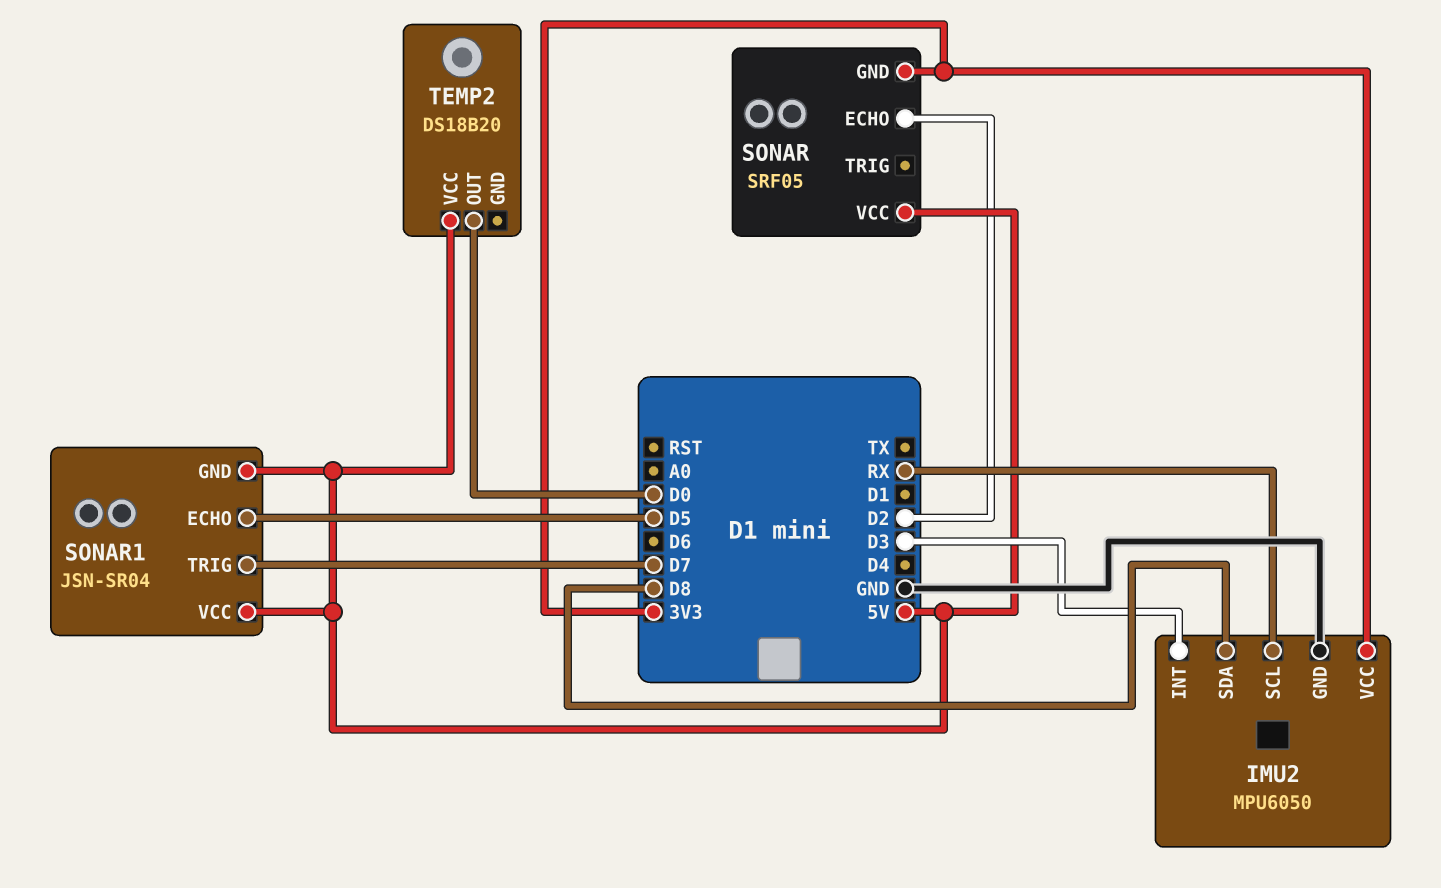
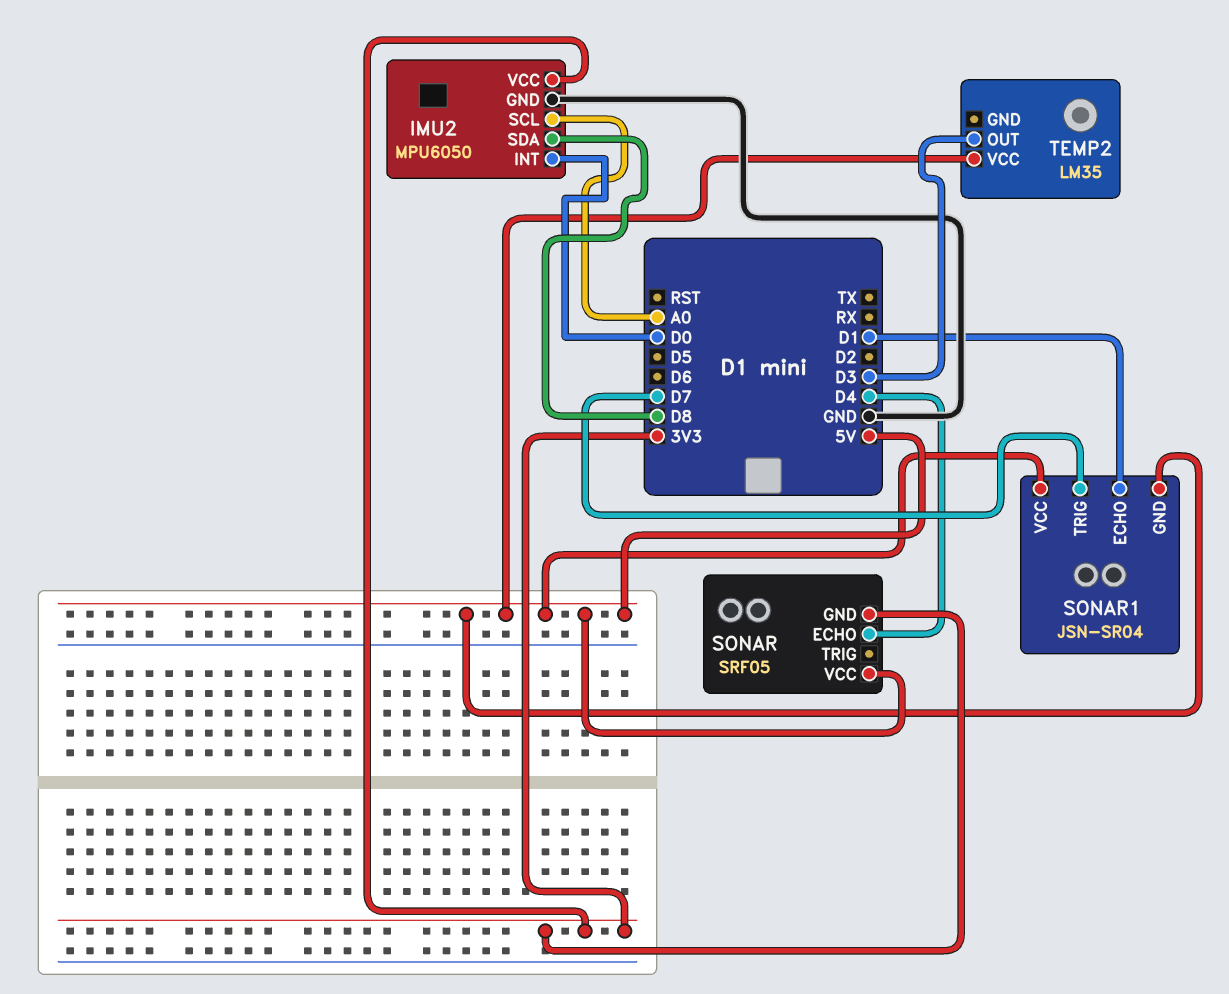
IMU2 pin INT: D3 -> D0
IMU2 pin SCL: RX -> A0
SONAR pin ECHO: D2 -> D4
SONAR1 pin ECHO: D5 -> D1
TEMP2: DS18B20 -> LM35
TEMP2 pin OUT: D0 -> D3

